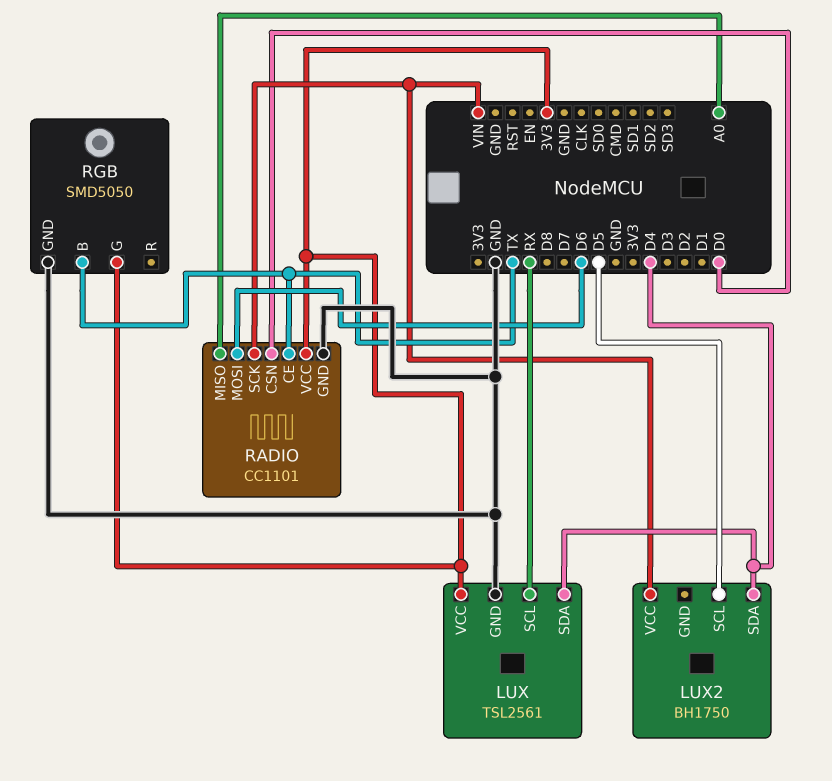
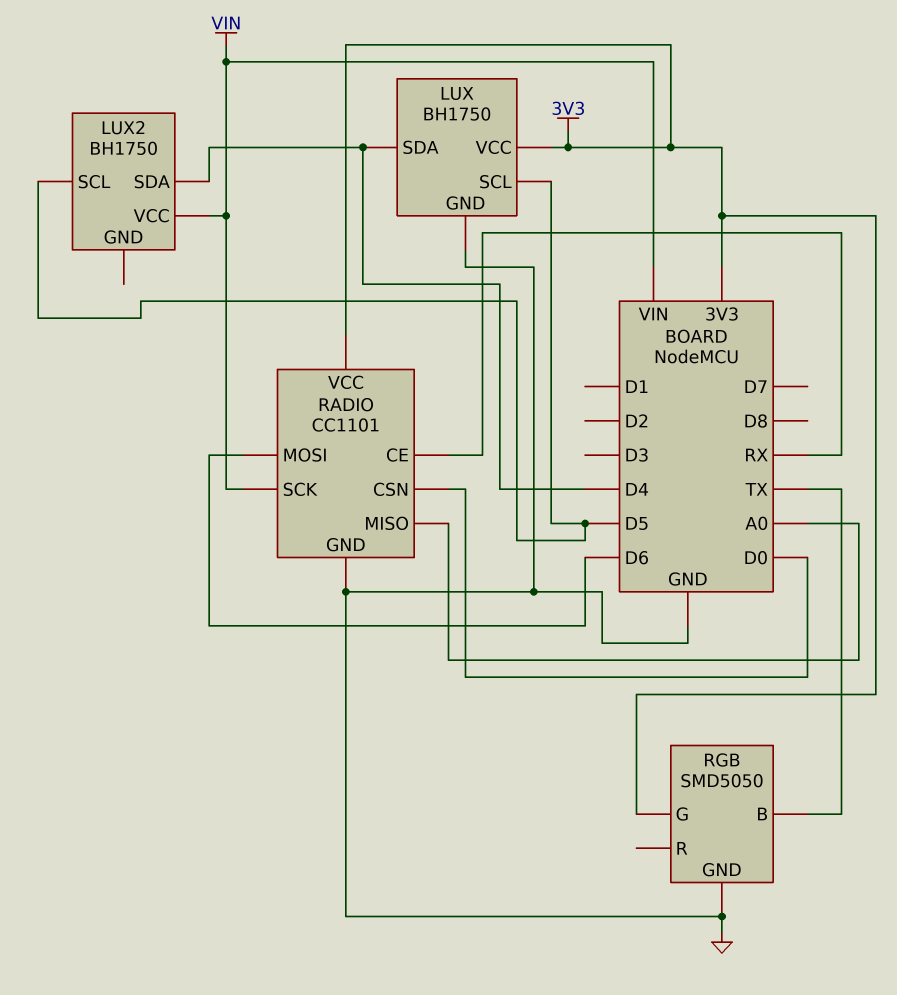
LUX: TSL2561 -> BH1750
LUX pin SCL: RX -> D5
RADIO pin CE: TX -> RX

